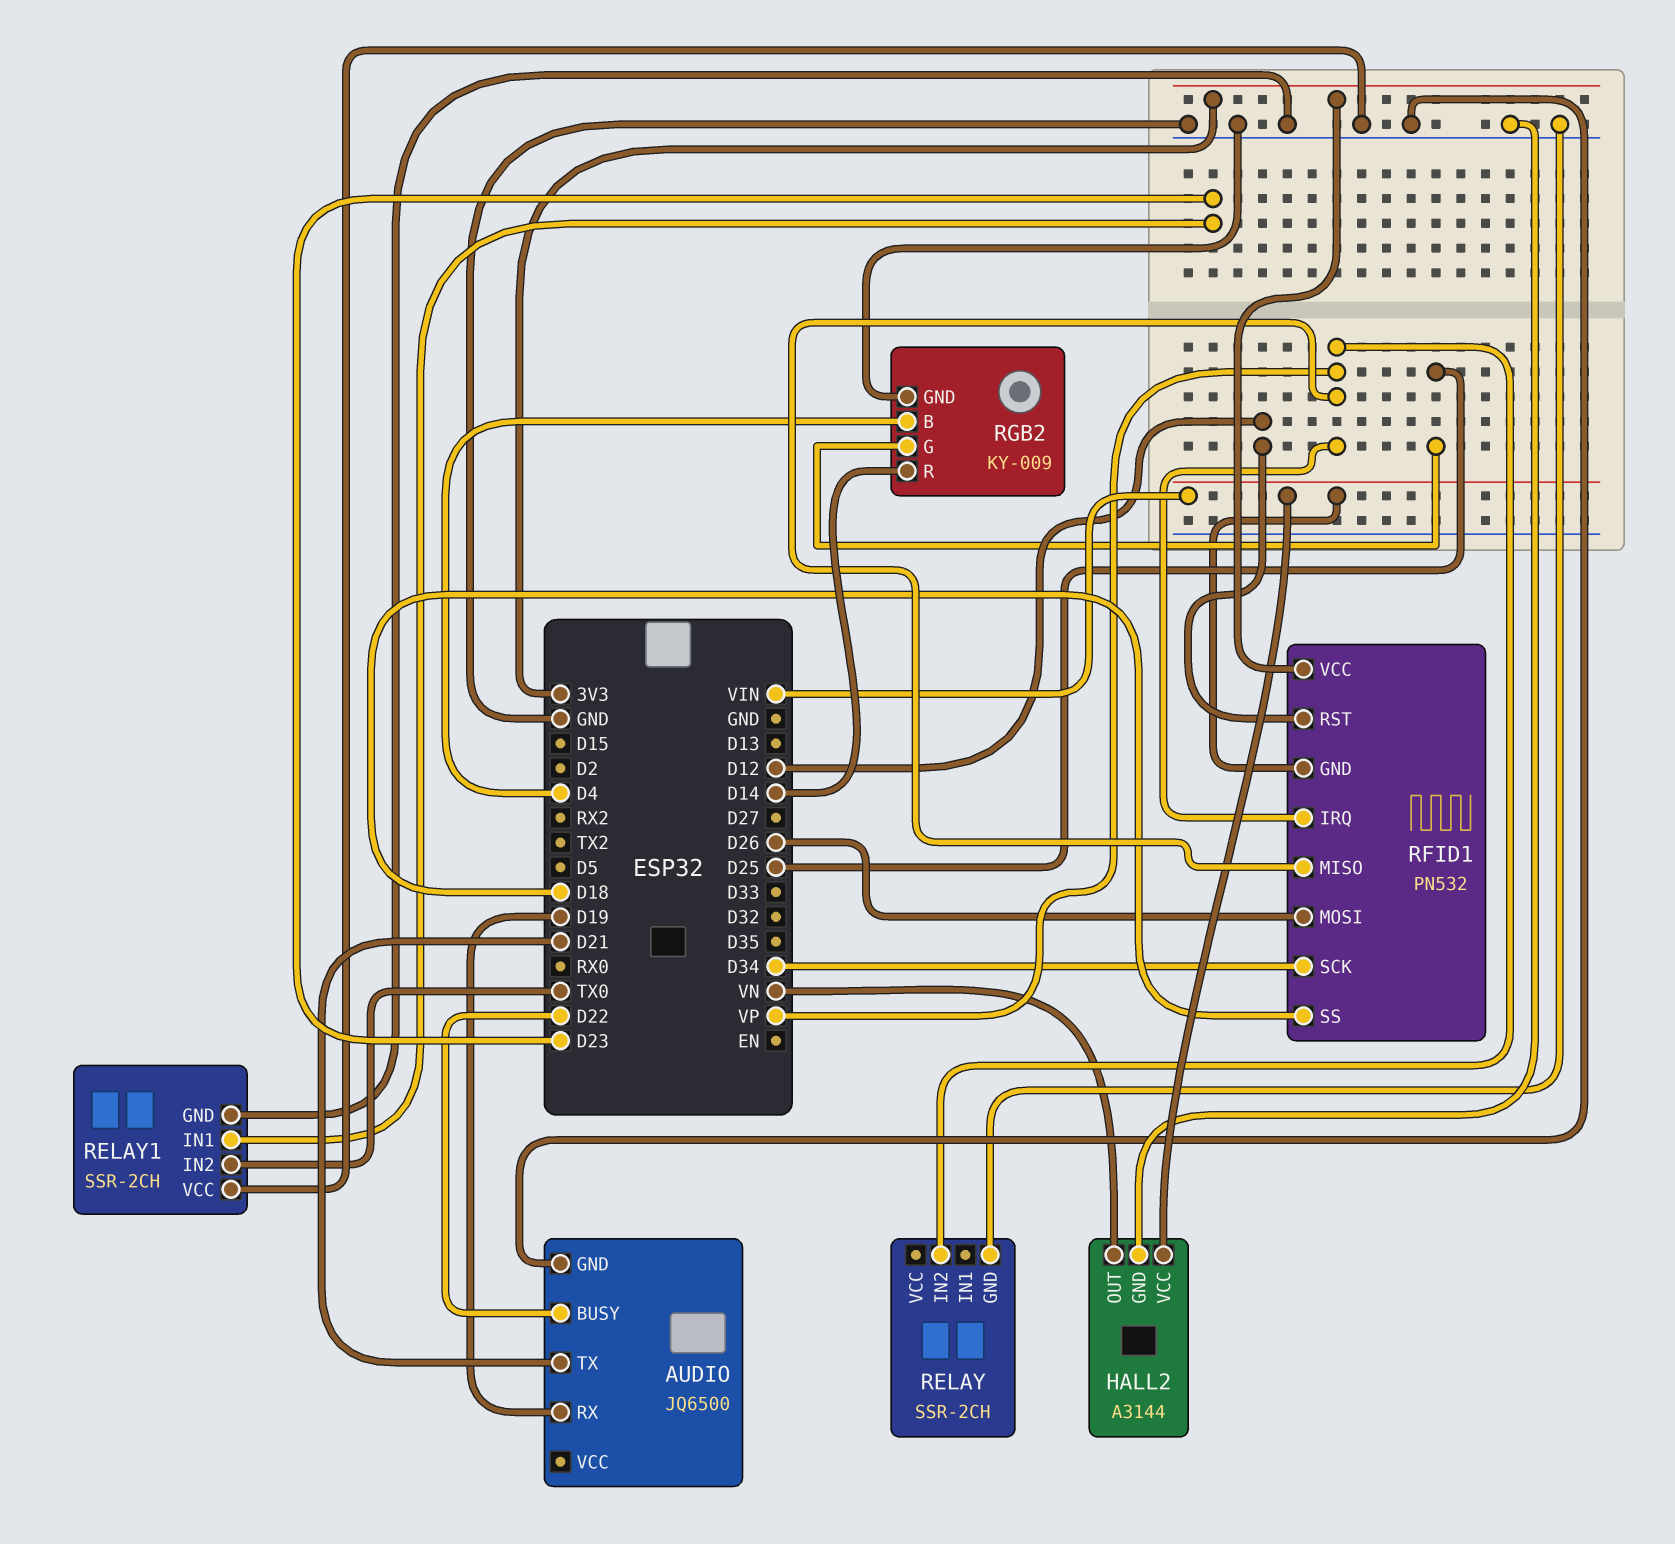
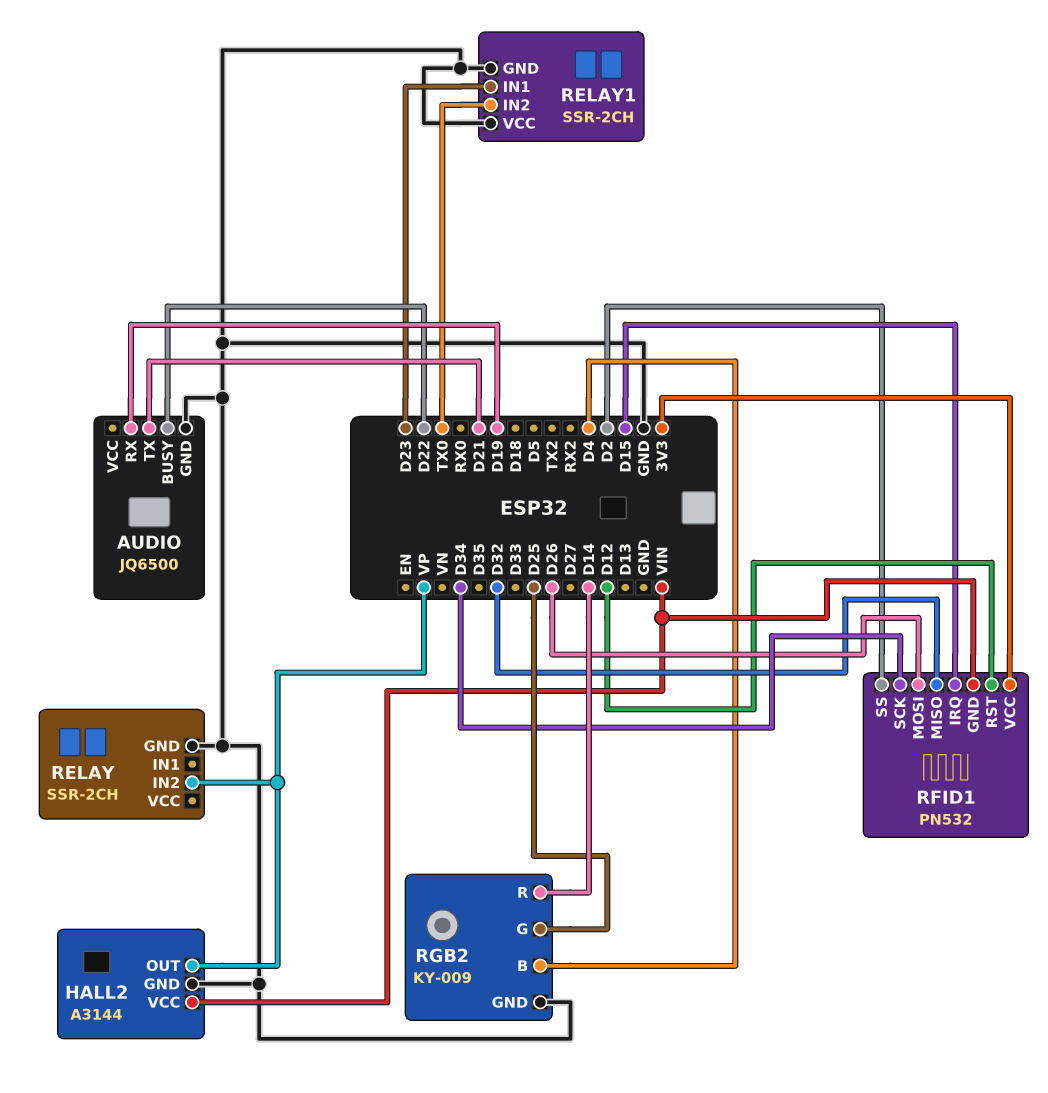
HALL2 pin OUT: VN -> VP
RFID1 pin IRQ: VP -> D15
RFID1 pin MISO: VP -> D32
RFID1 pin SS: D18 -> D2

